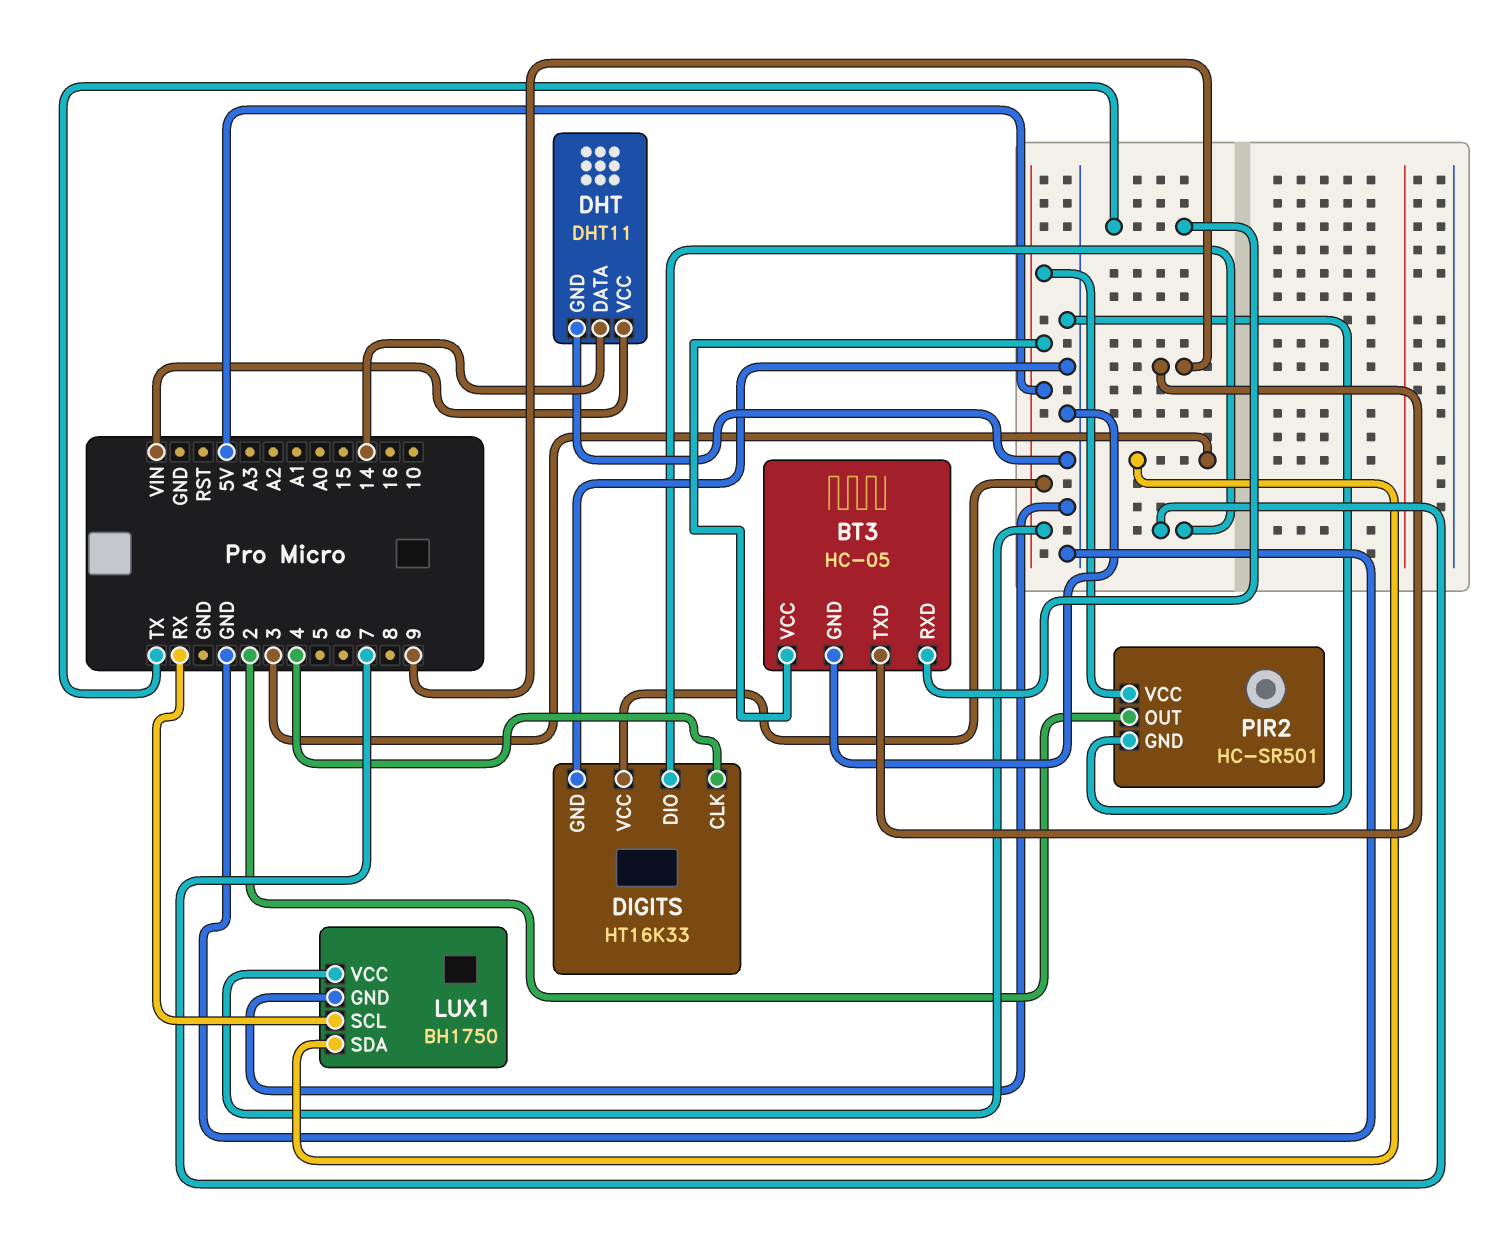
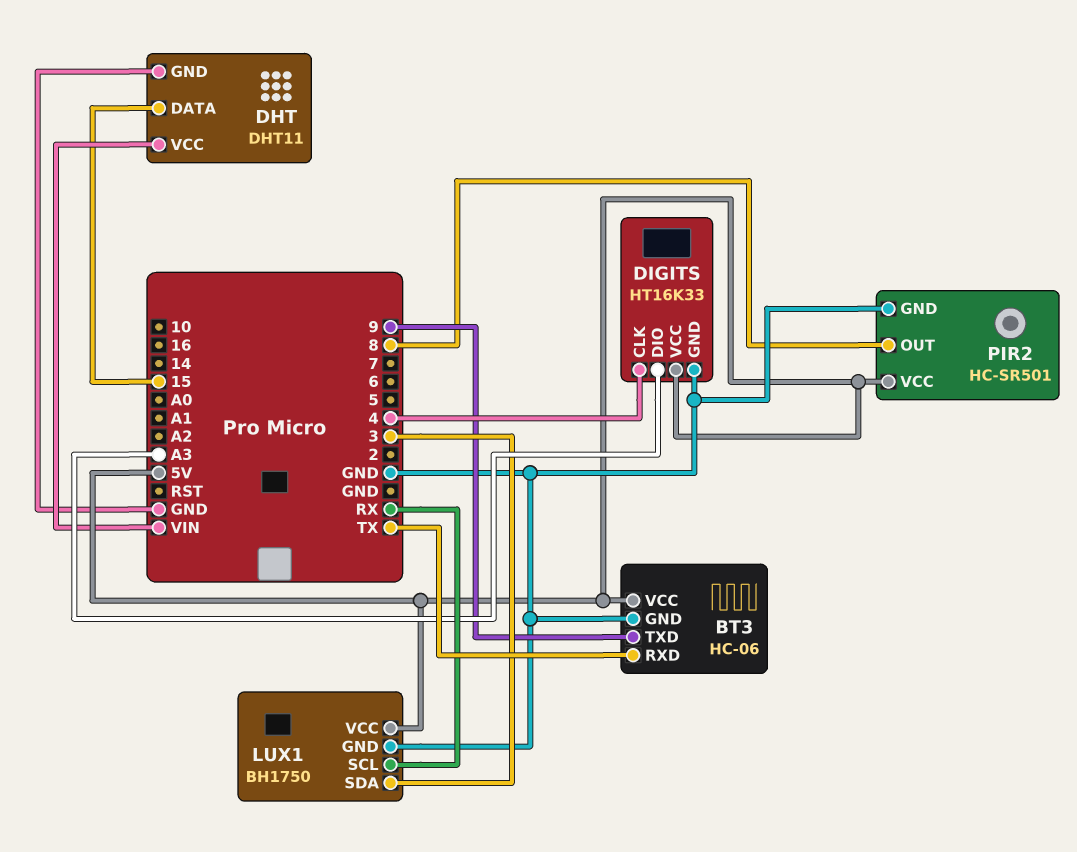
BT3: HC-05 -> HC-06
DHT pin DATA: 14 -> 15
DIGITS pin DIO: 7 -> A3
PIR2 pin OUT: 2 -> 8

